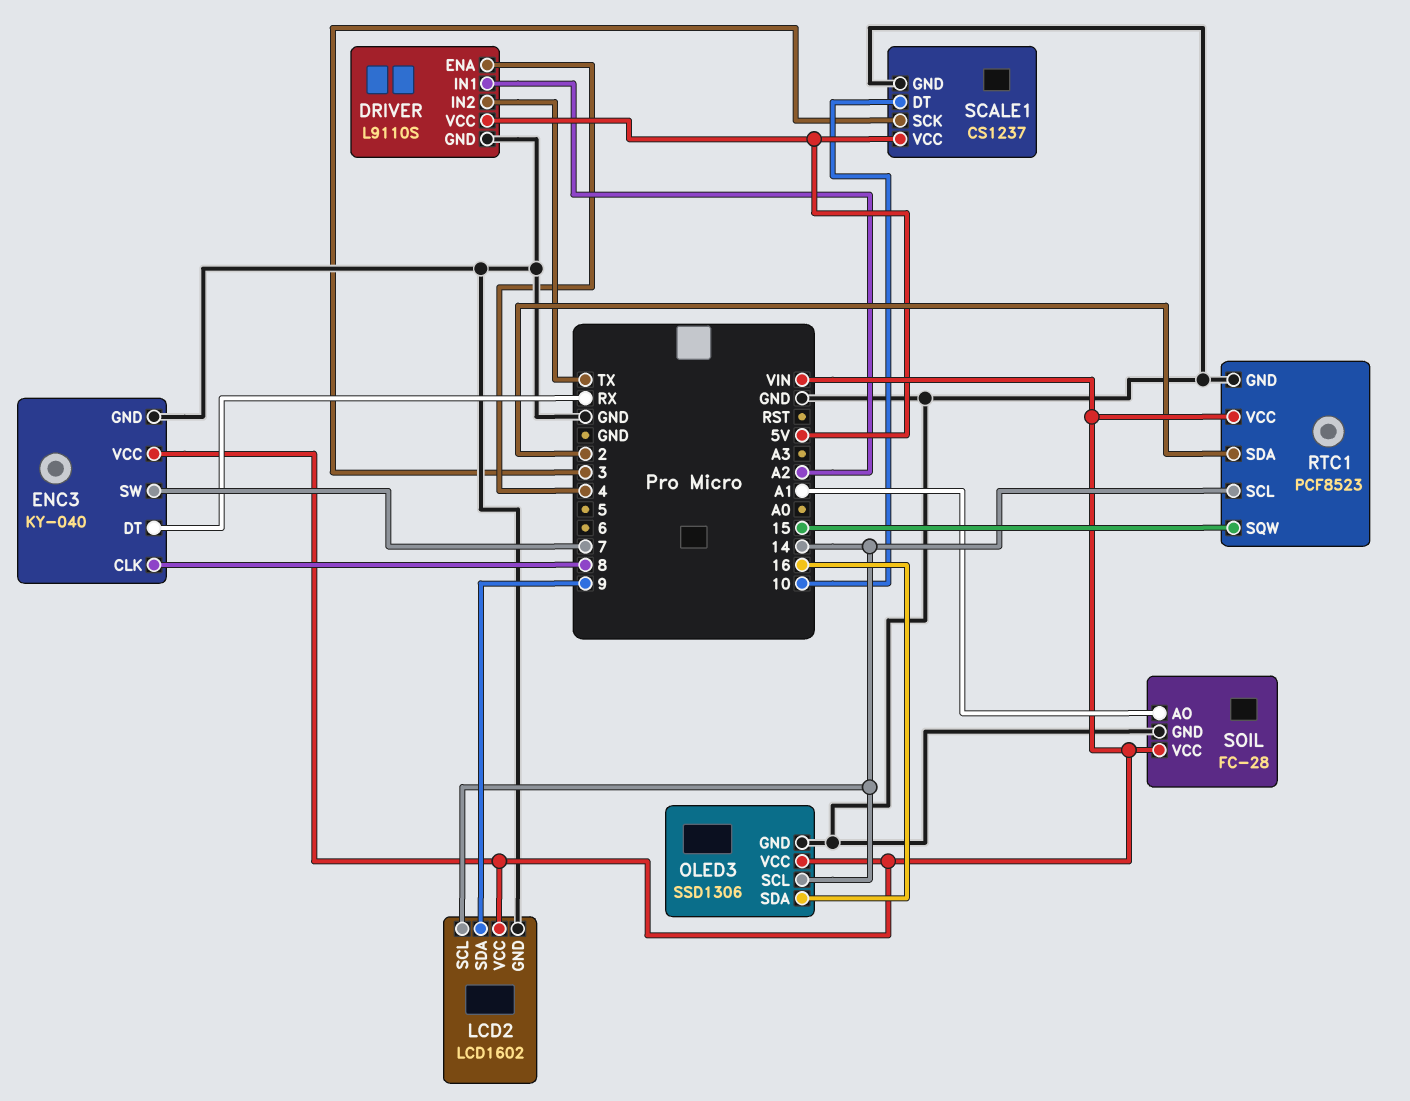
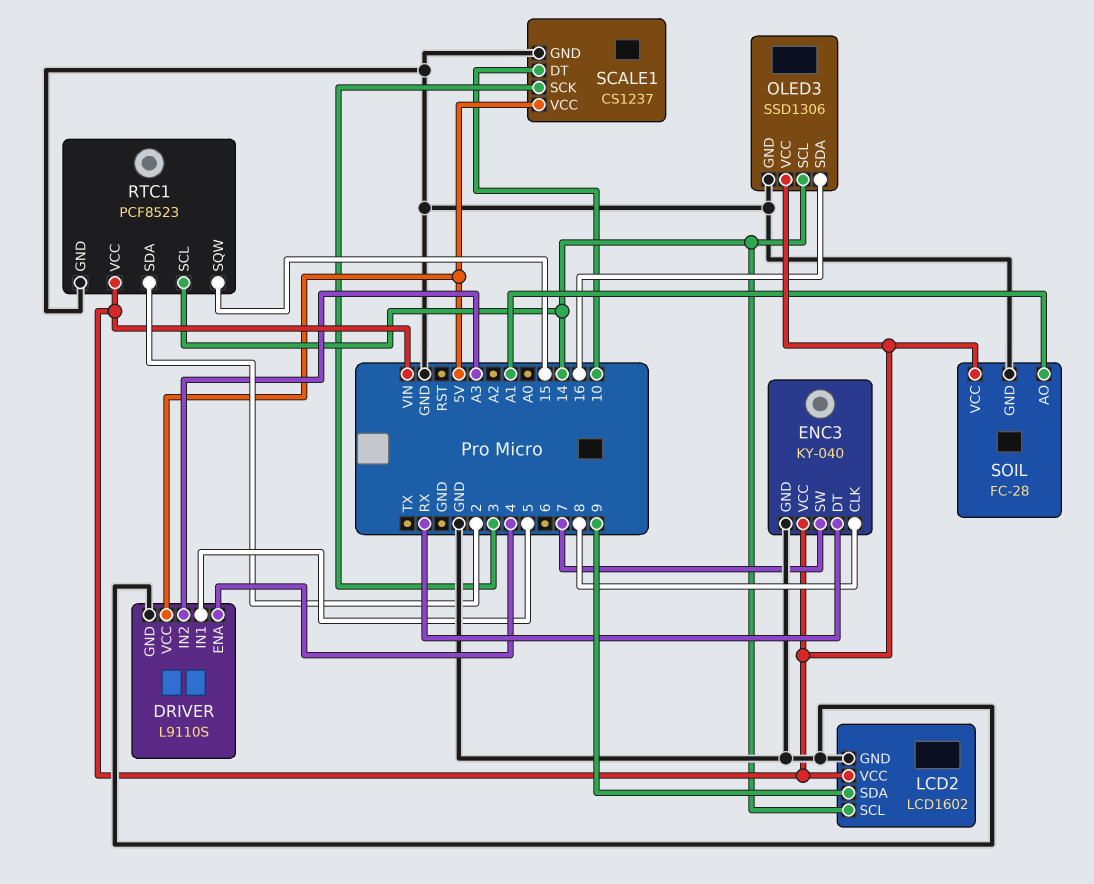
DRIVER pin IN1: A2 -> 5
DRIVER pin IN2: TX -> A3

